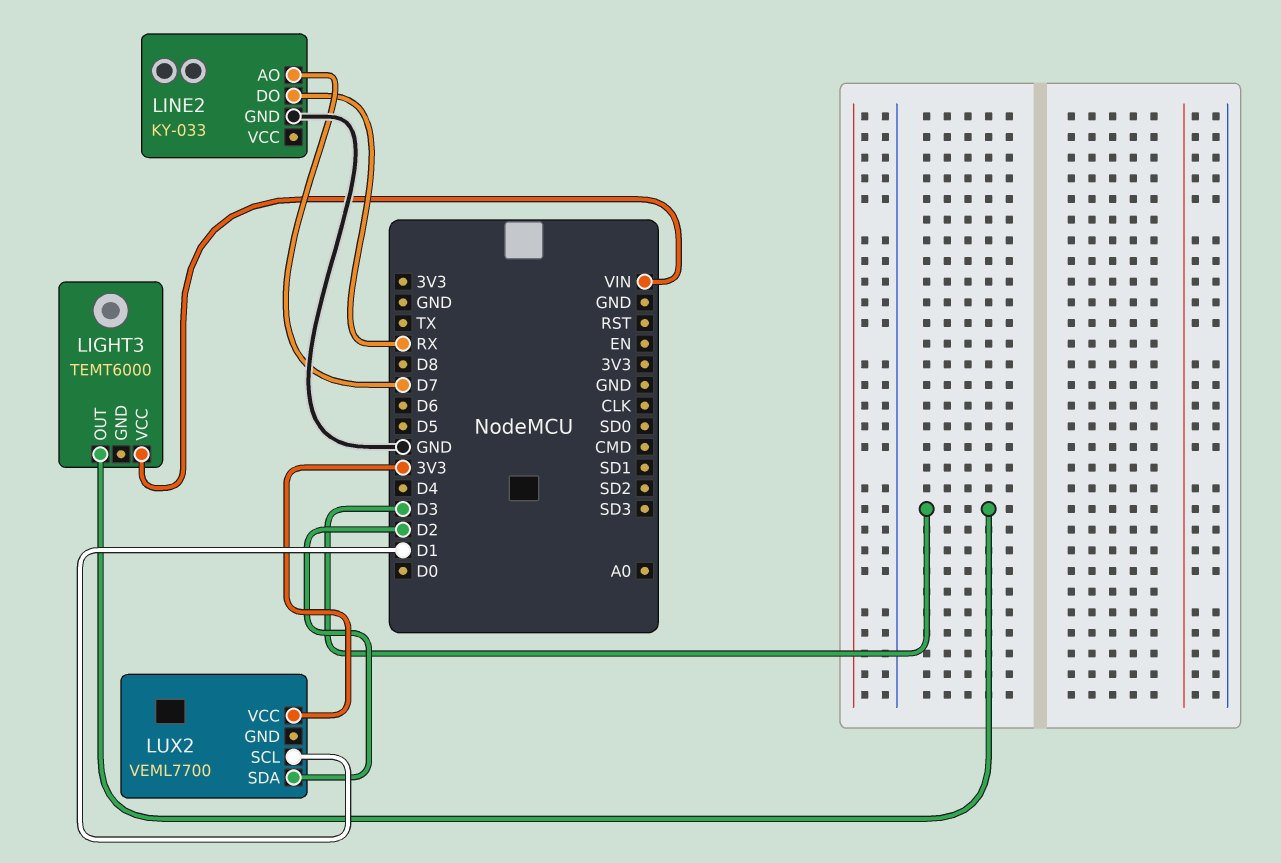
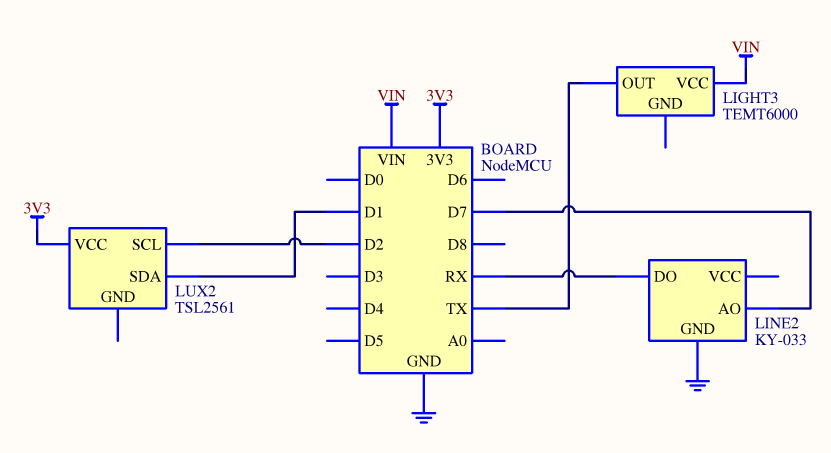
LIGHT3 pin OUT: D3 -> TX
LUX2: VEML7700 -> TSL2561
LUX2 pin SCL: D1 -> D2
LUX2 pin SDA: D2 -> D1

